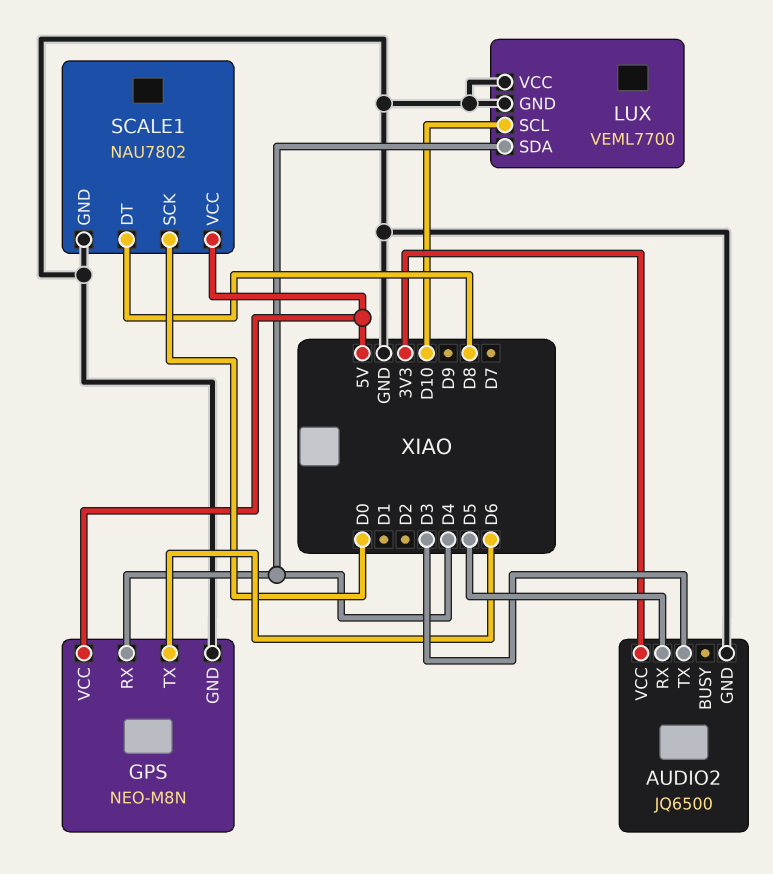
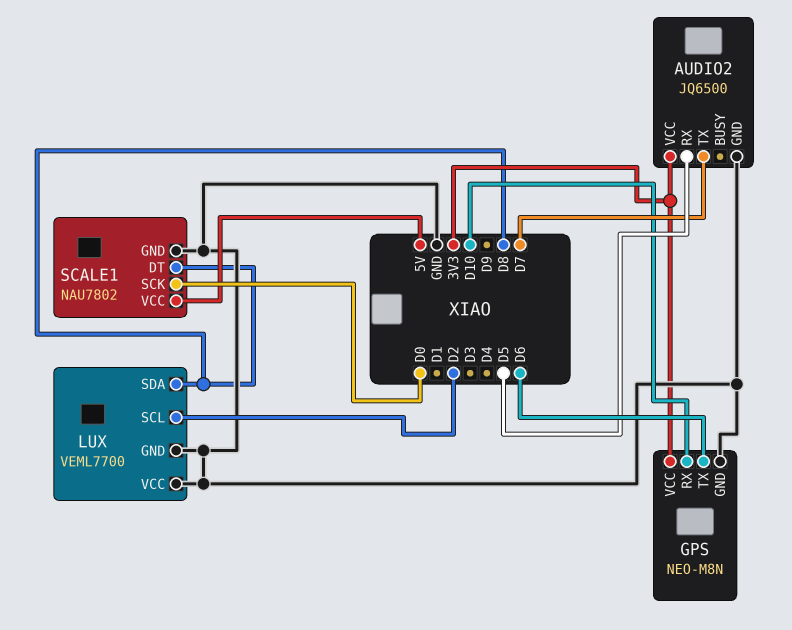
AUDIO2 pin TX: D3 -> D7
GPS pin RX: D4 -> D10
GPS pin VCC: 5V -> 3V3
LUX pin SCL: D10 -> D2
LUX pin SDA: D4 -> D8

